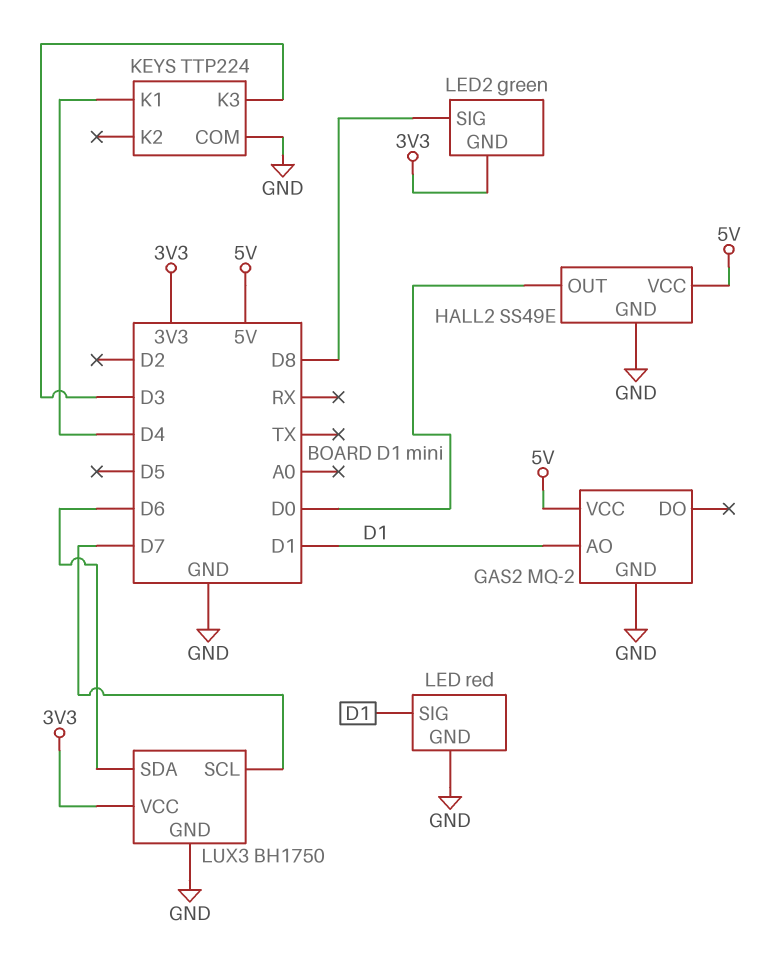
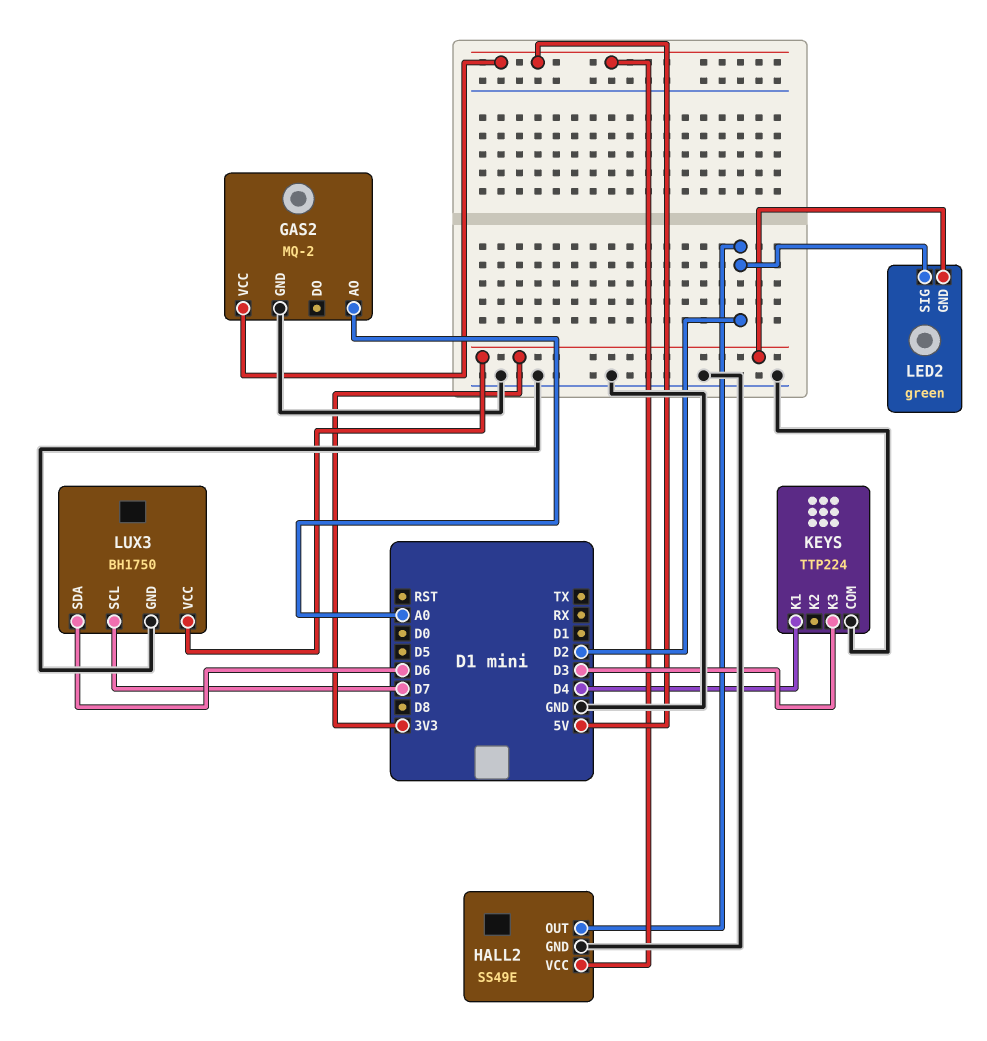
GAS2 pin AO: D1 -> A0
HALL2 pin OUT: D0 -> D2
LED: red -> none
LED pin GND: GND -> none
LED pin SIG: D1 -> none
LED2 pin SIG: D8 -> D2

